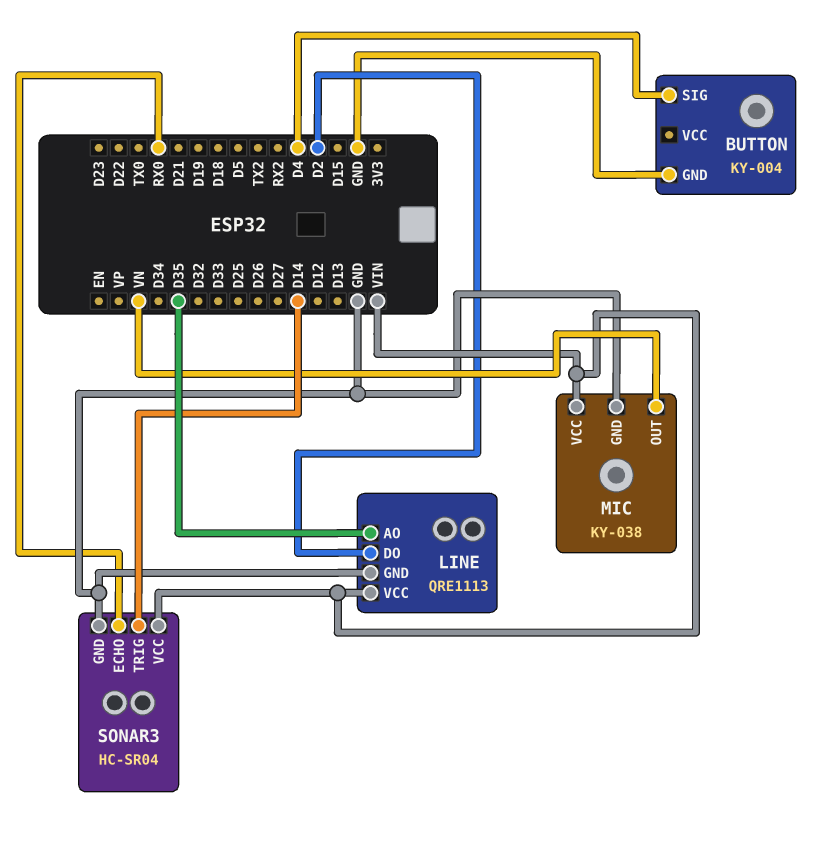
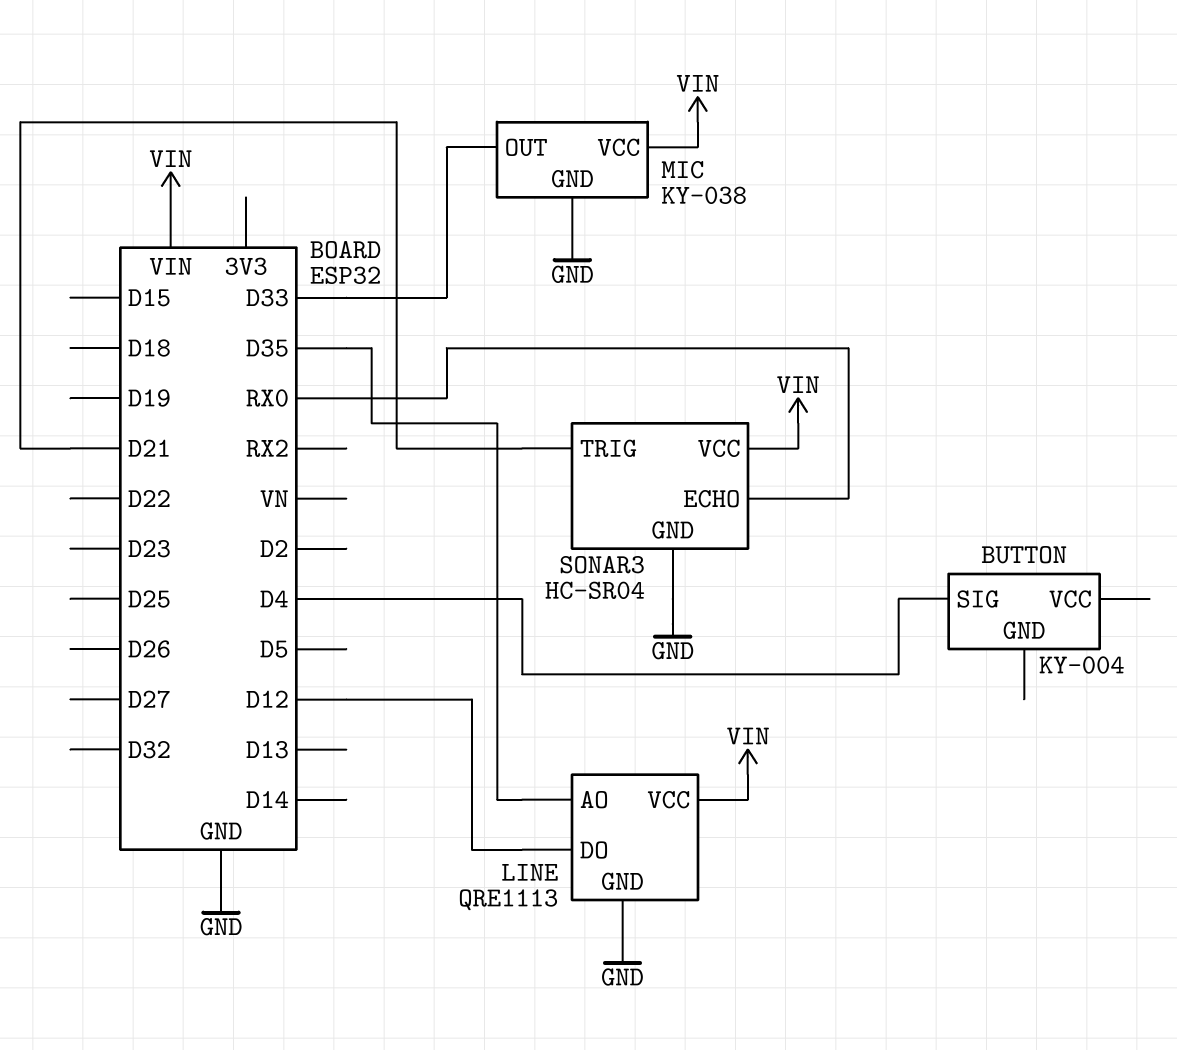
BUTTON pin GND: GND -> none
LINE pin DO: D2 -> D12
MIC pin OUT: VN -> D33
SONAR3 pin TRIG: D14 -> D21

